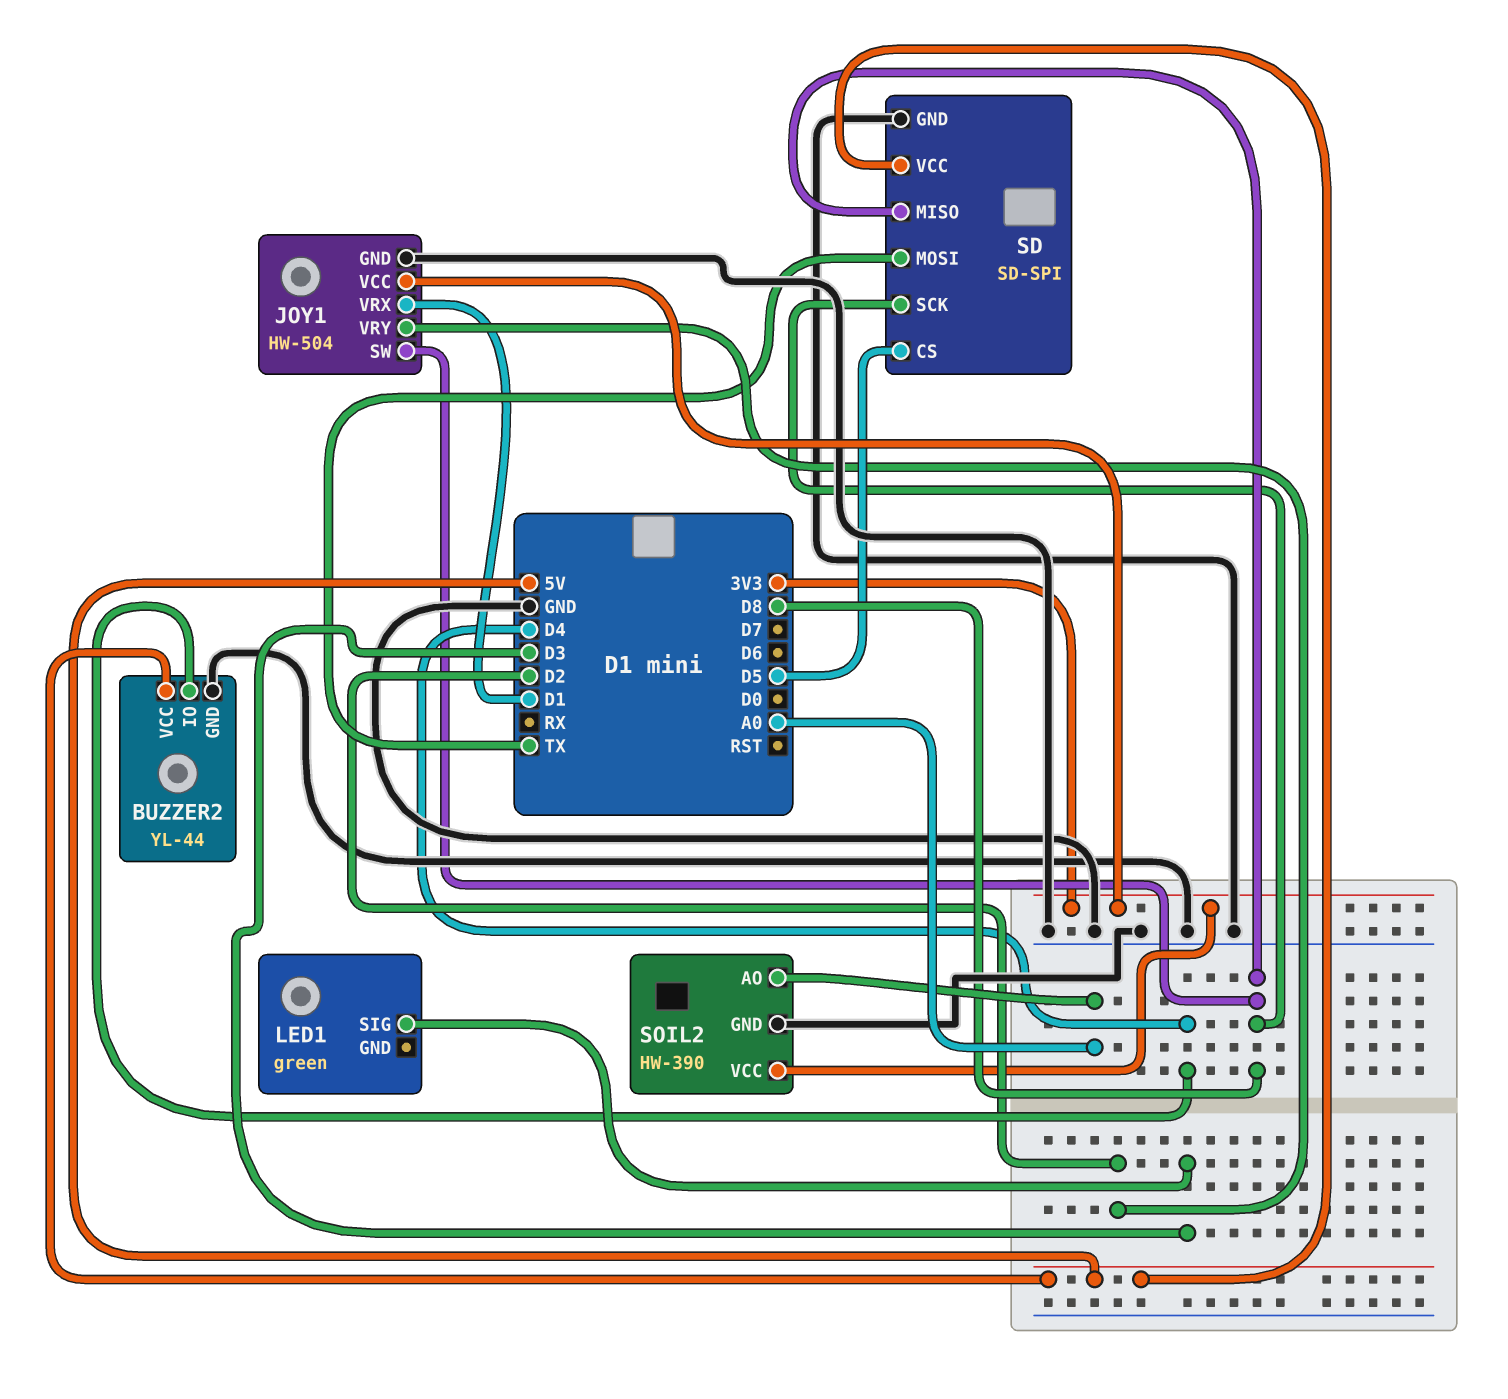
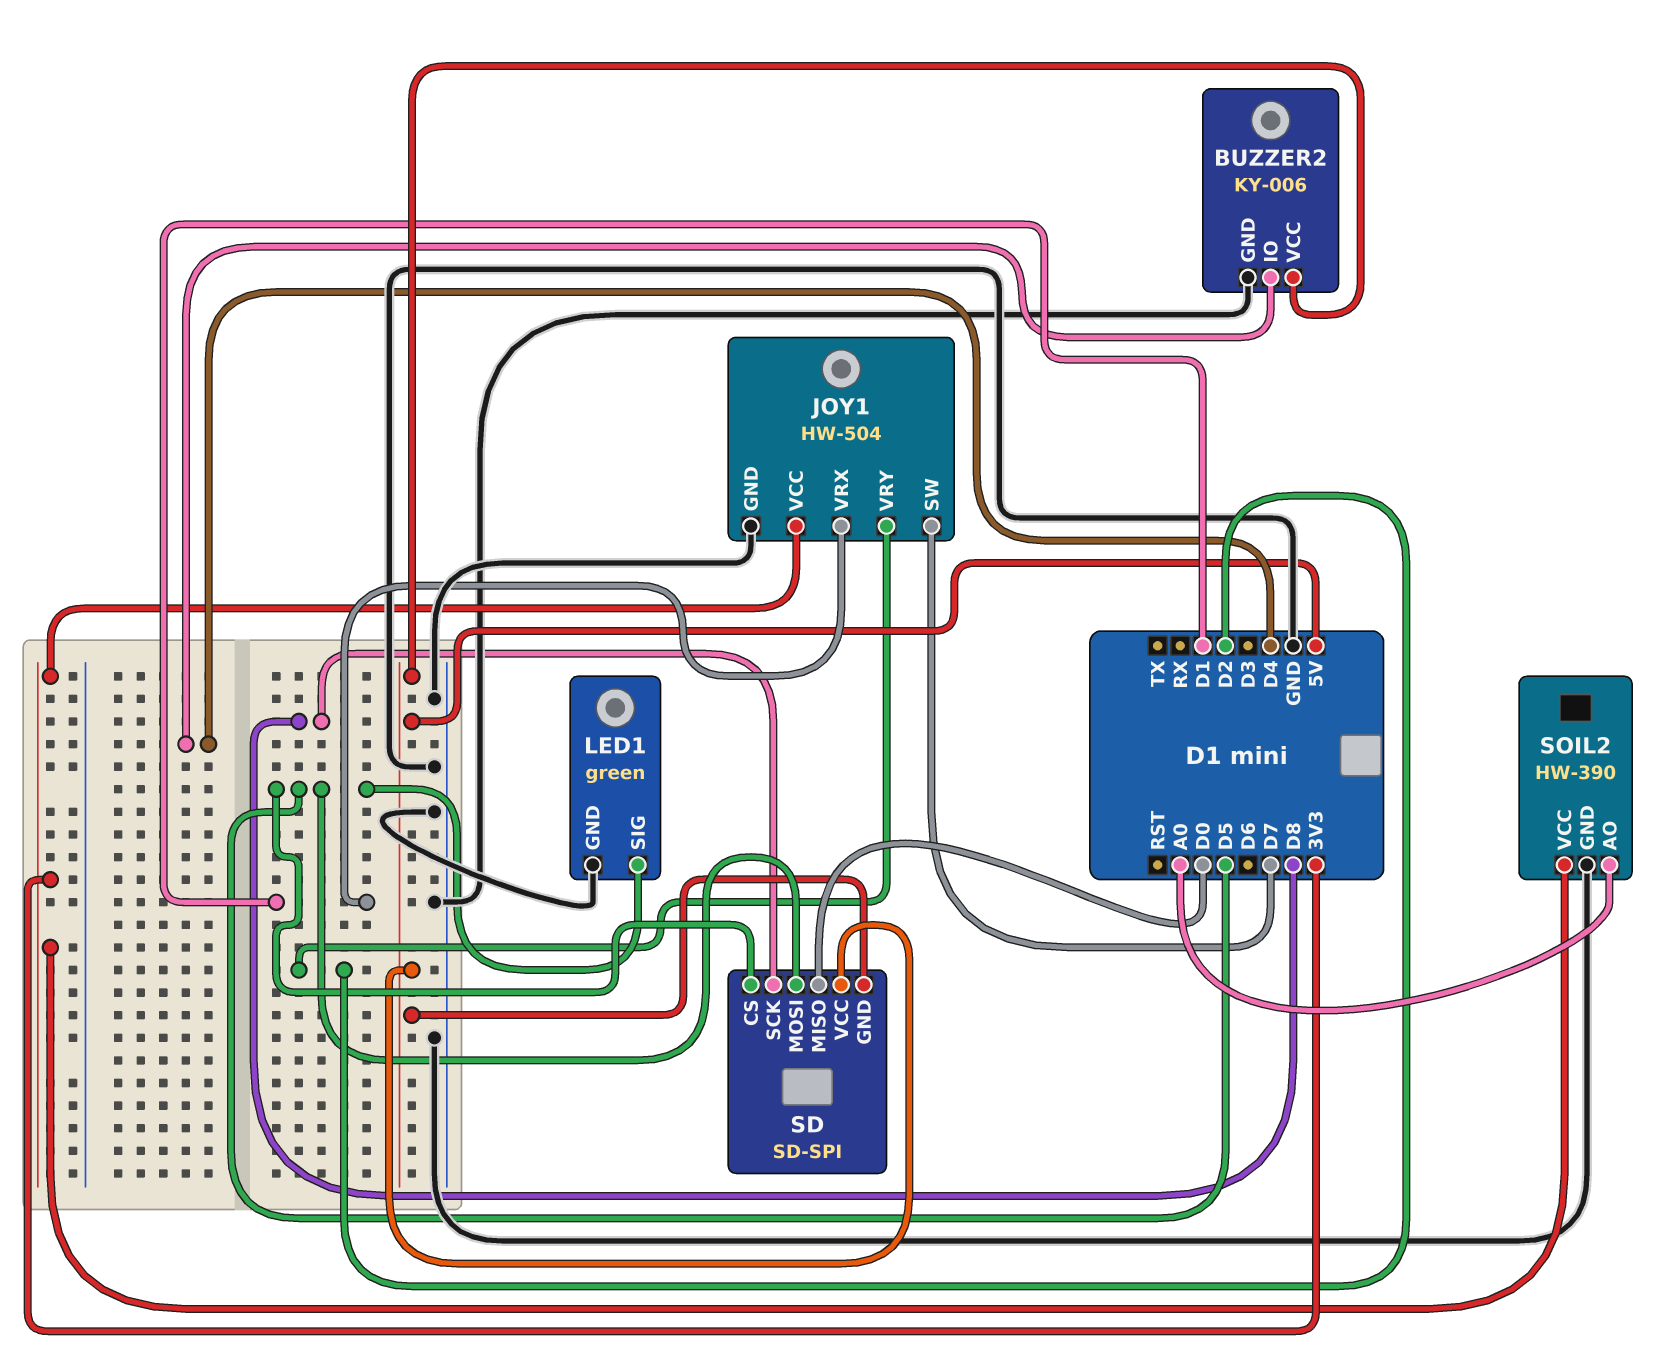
BUZZER2: YL-44 -> KY-006
JOY1 pin SW: D8 -> D7
LED1 pin GND: none -> GND
LED1 pin SIG: D3 -> D5
SD pin GND: GND -> 5V
SD pin MISO: D8 -> D0
SD pin MOSI: TX -> D5

